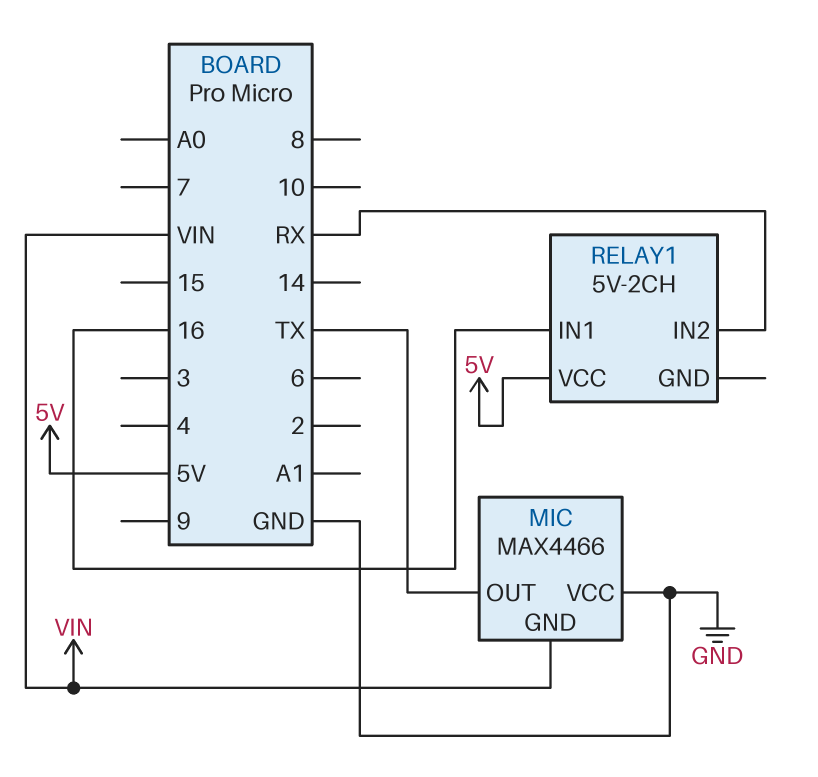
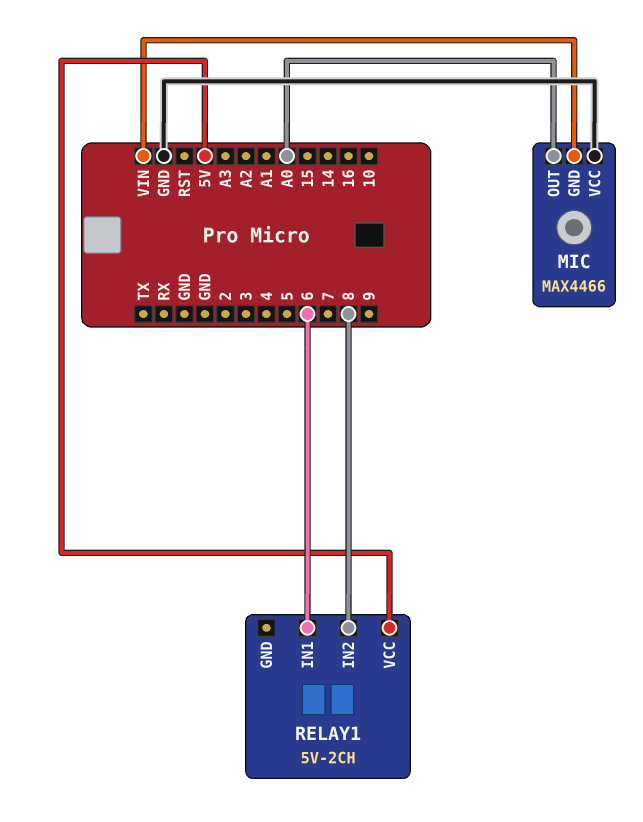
MIC pin OUT: TX -> A0
RELAY1 pin IN1: 16 -> 6
RELAY1 pin IN2: RX -> 8

